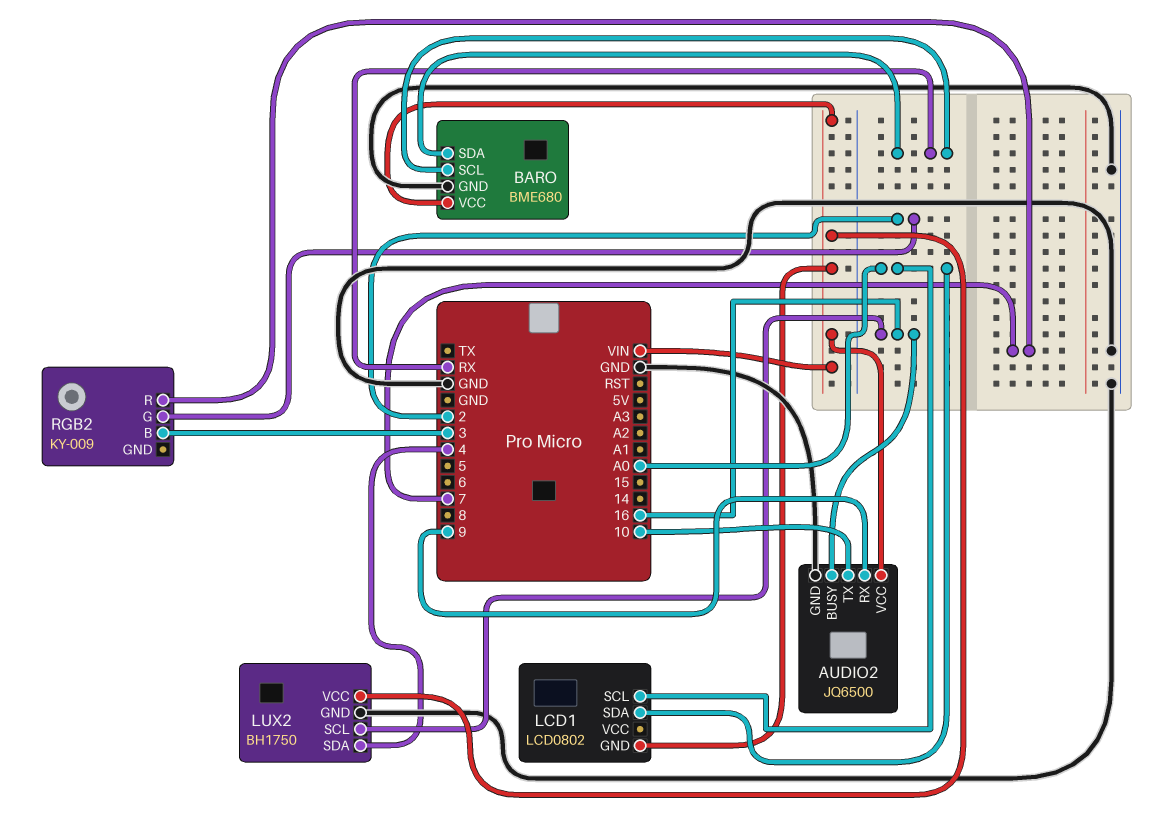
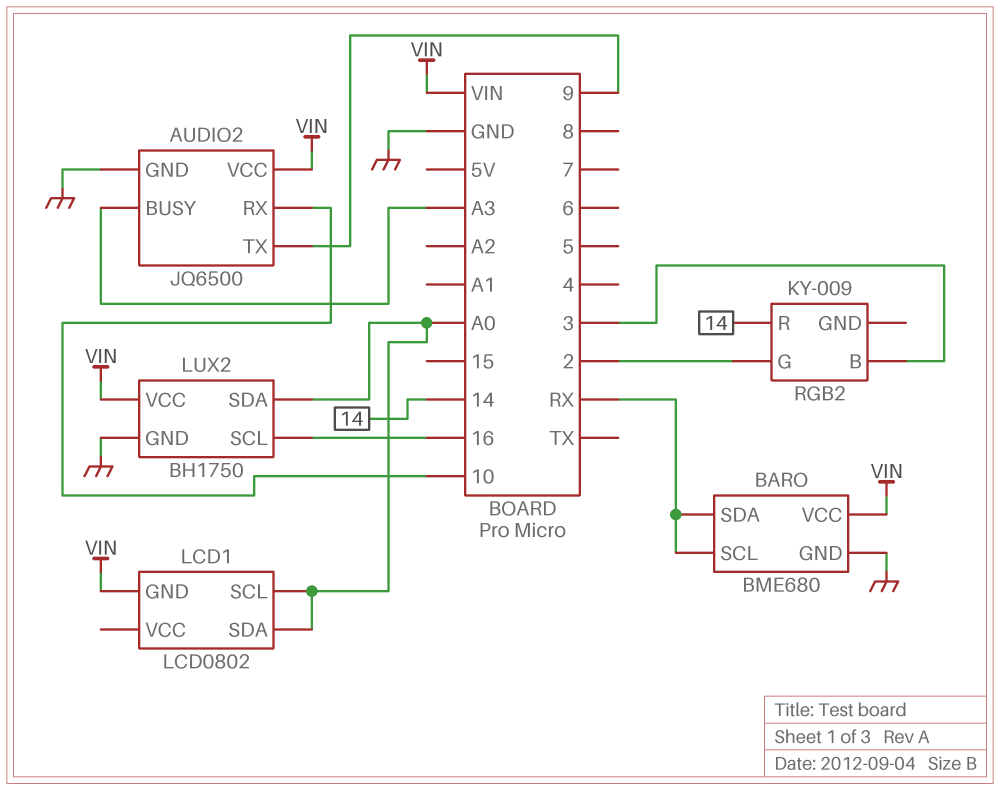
AUDIO2 pin BUSY: 16 -> A3
AUDIO2 pin RX: 9 -> 10
AUDIO2 pin TX: 10 -> 9
LUX2 pin SDA: 4 -> A0
RGB2 pin R: 7 -> 14

